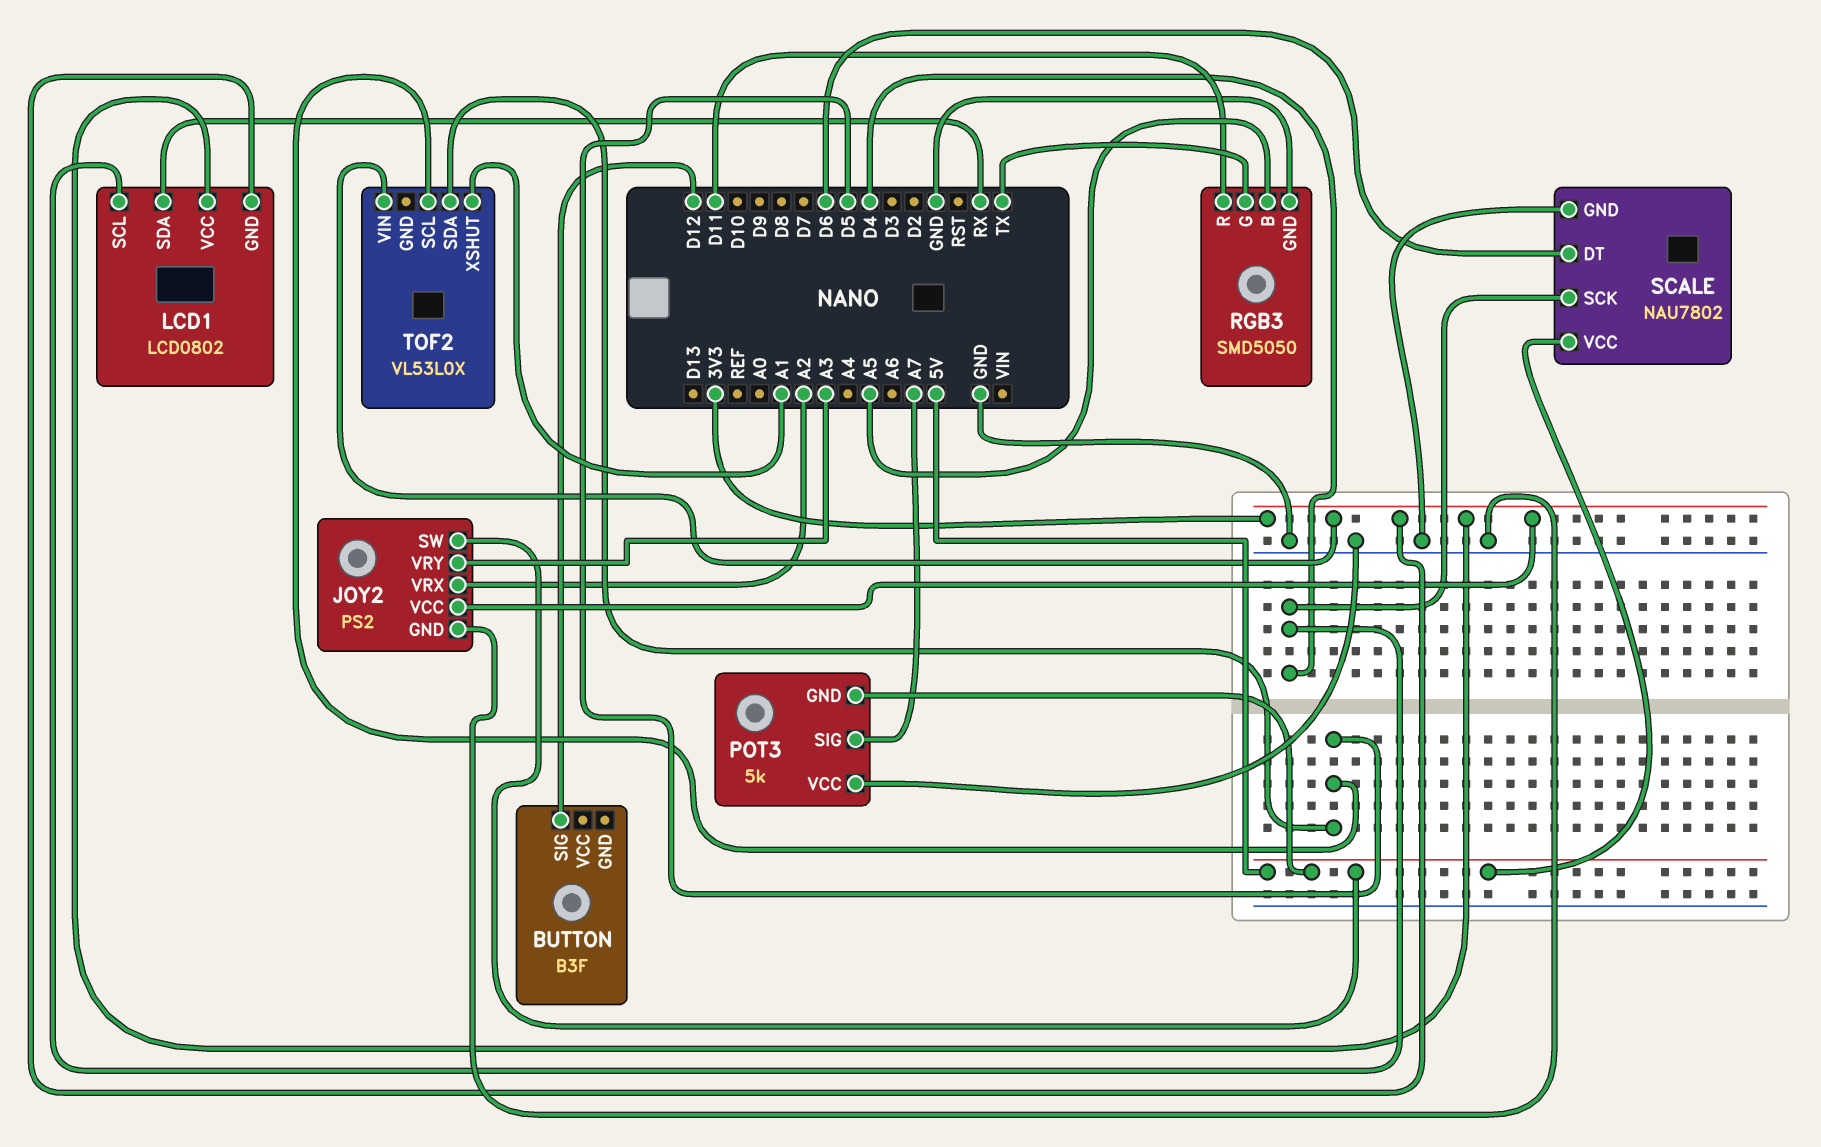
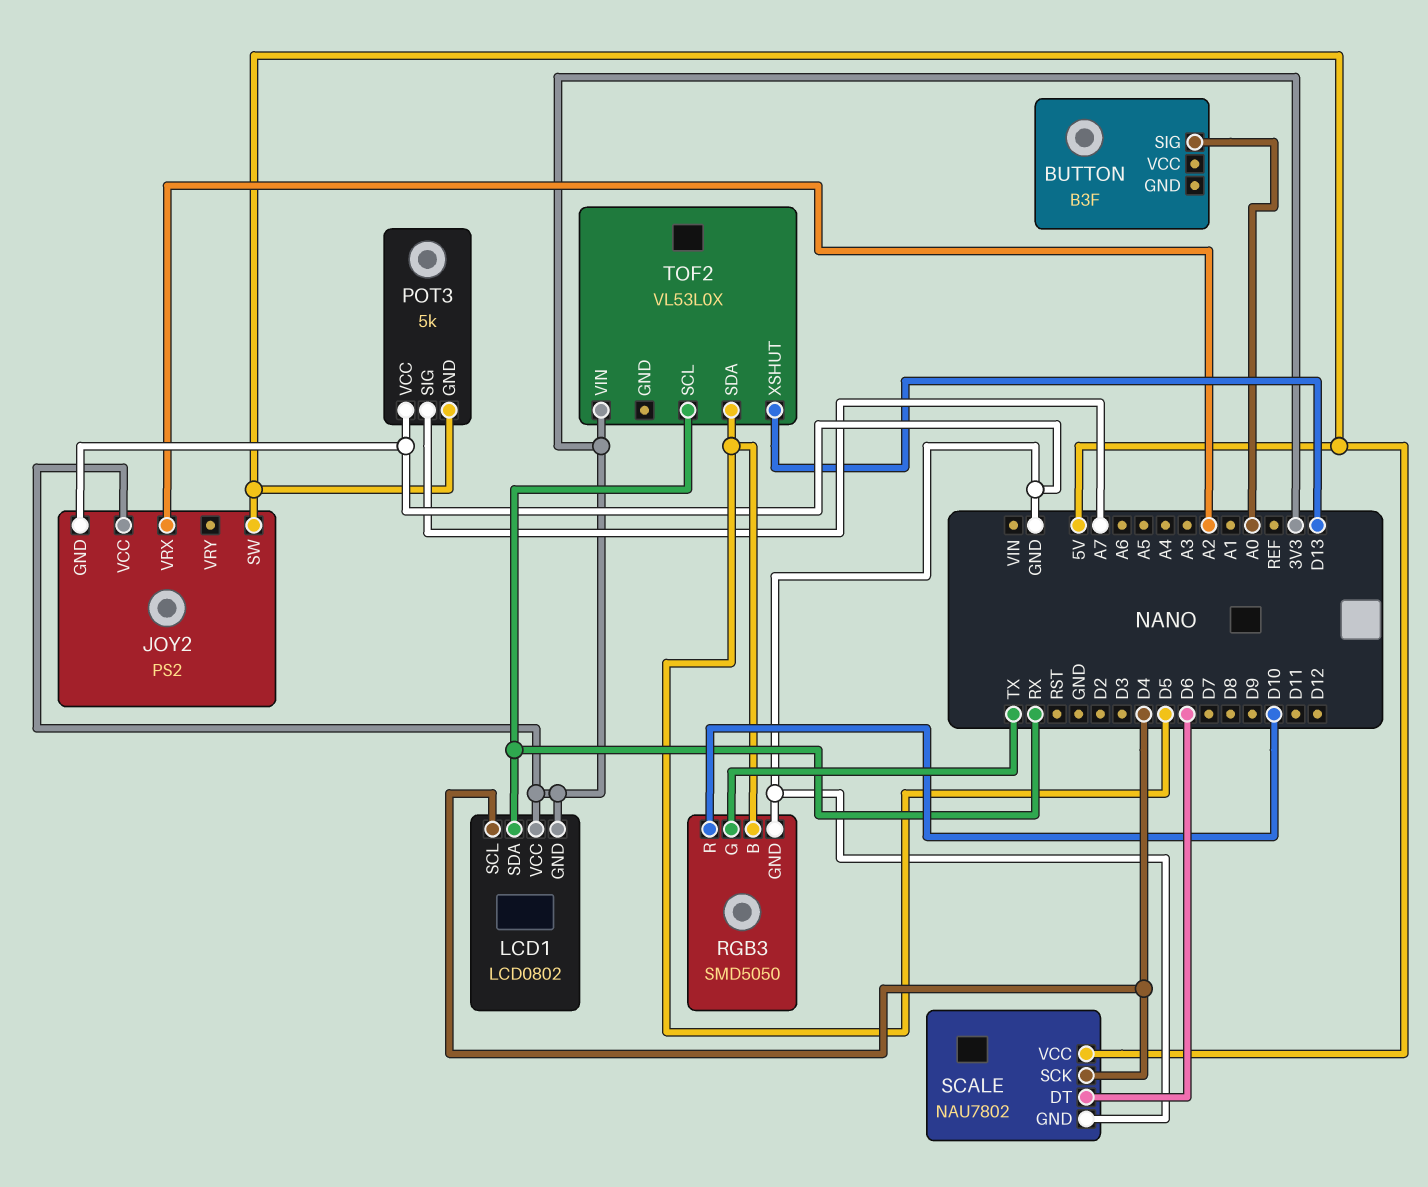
BUTTON pin SIG: D12 -> A0
JOY2 pin VRY: A3 -> none
RGB3 pin B: A5 -> D5
RGB3 pin R: D11 -> D10
TOF2 pin SCL: D5 -> RX
TOF2 pin XSHUT: A1 -> D13

